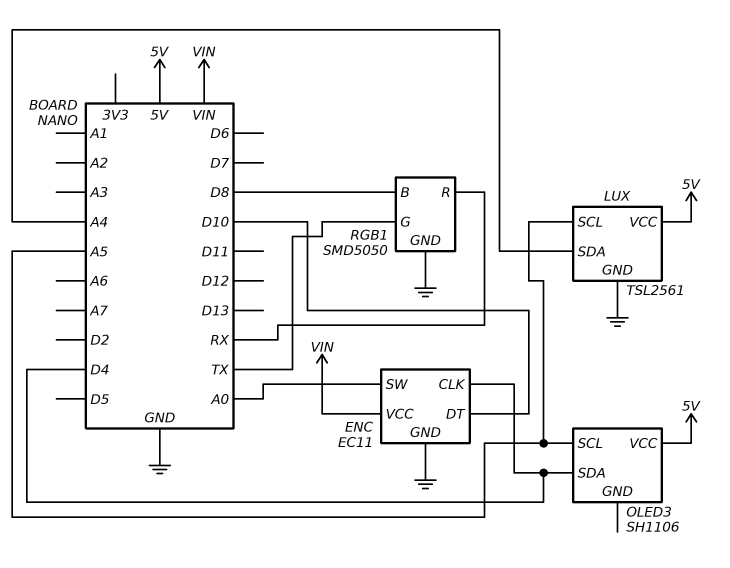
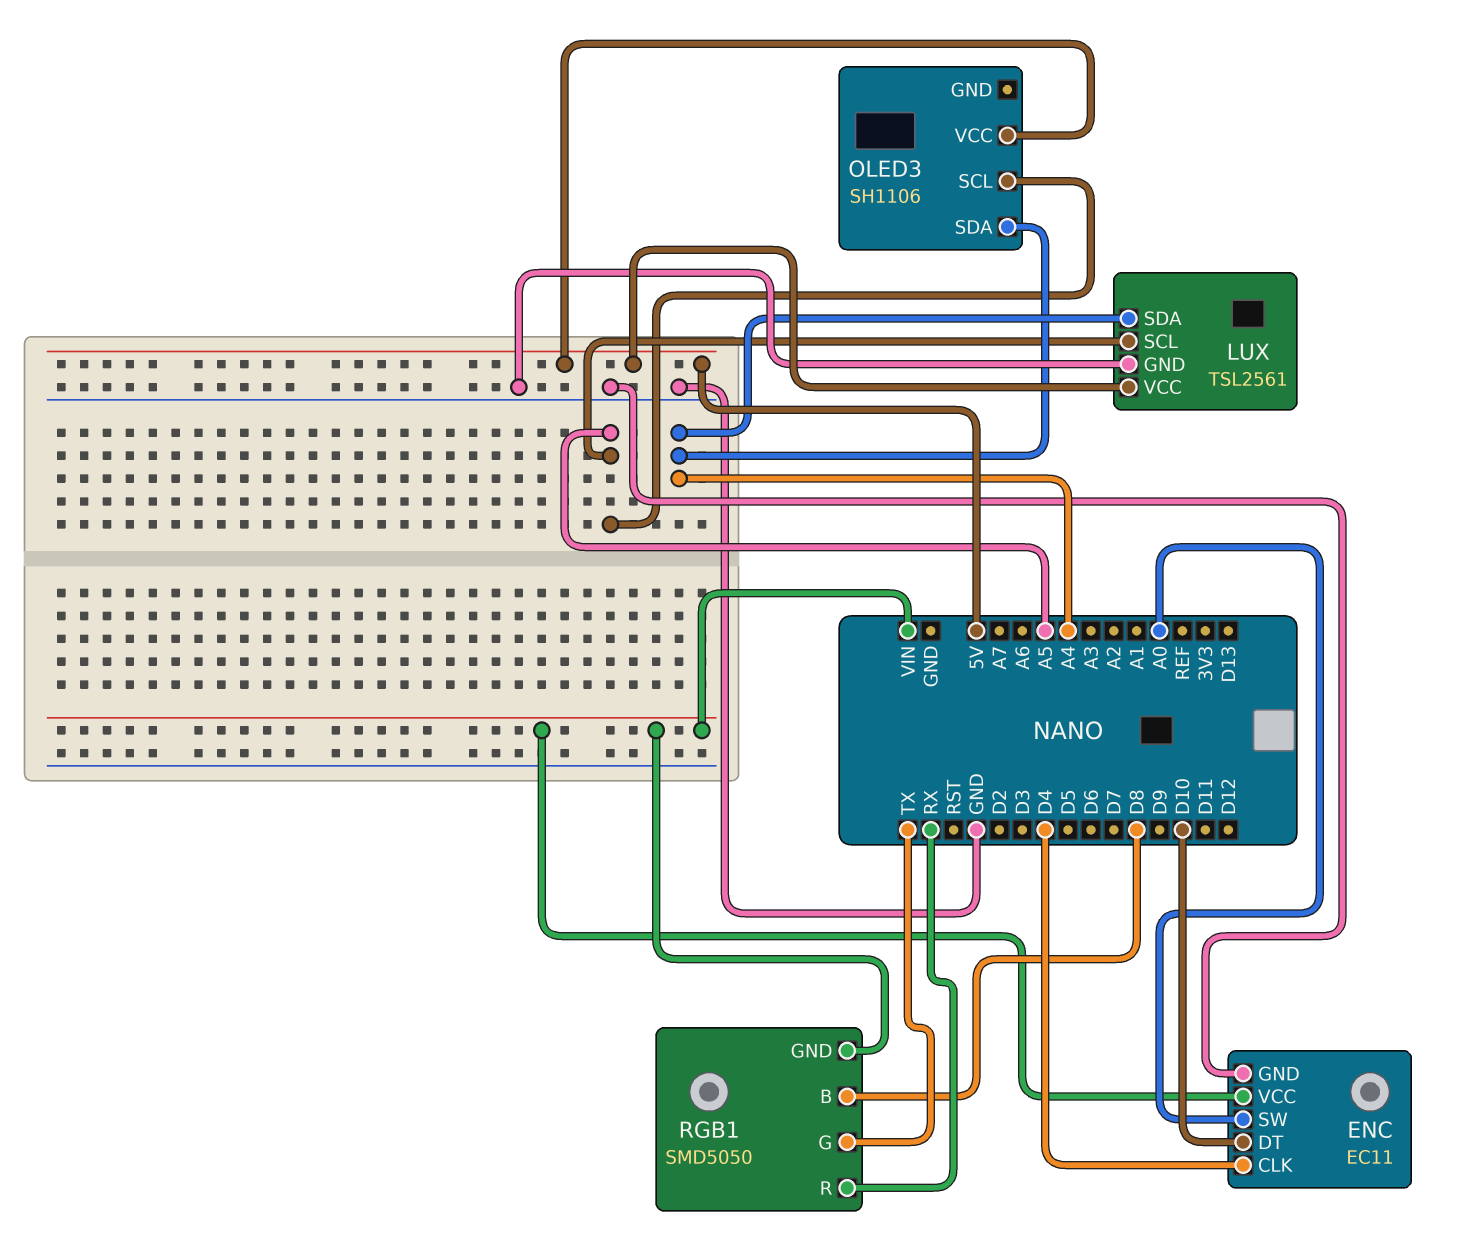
OLED3 pin SDA: D4 -> A4
RGB1 pin GND: GND -> VIN

